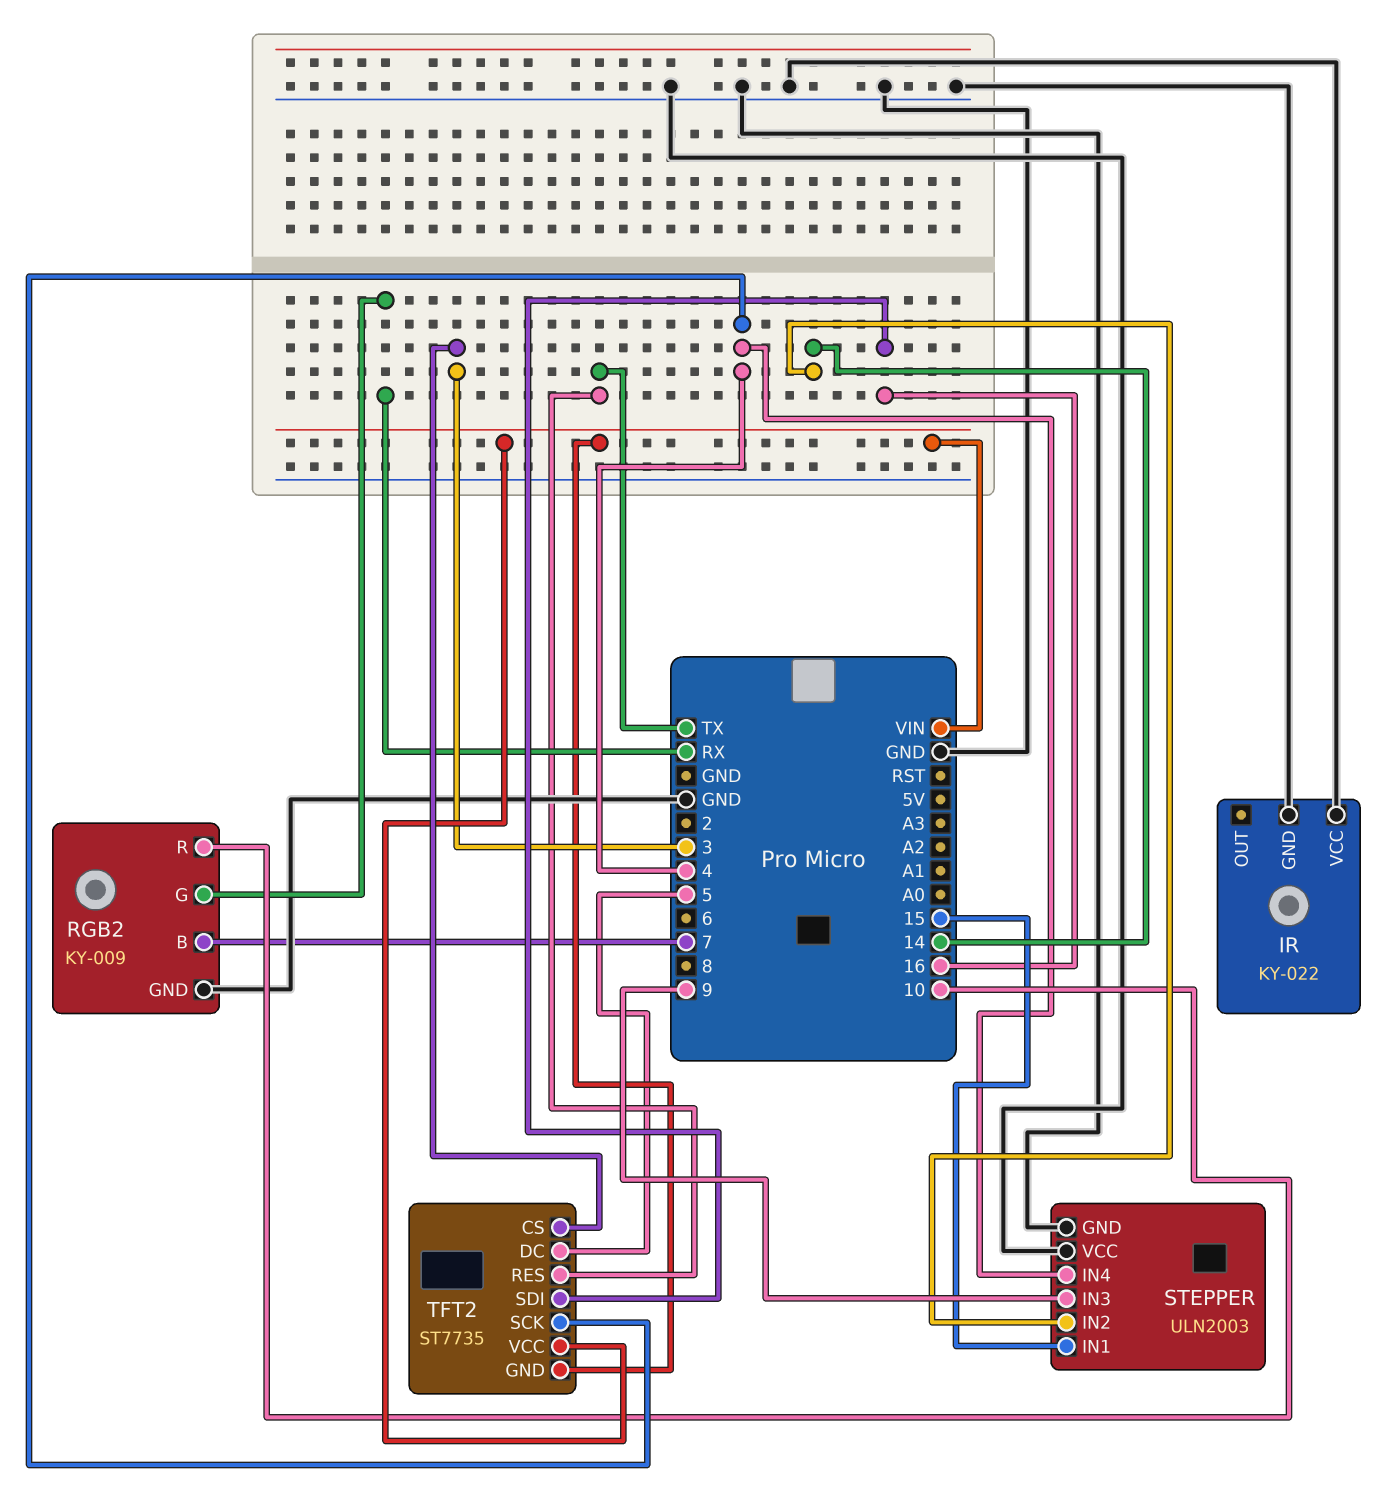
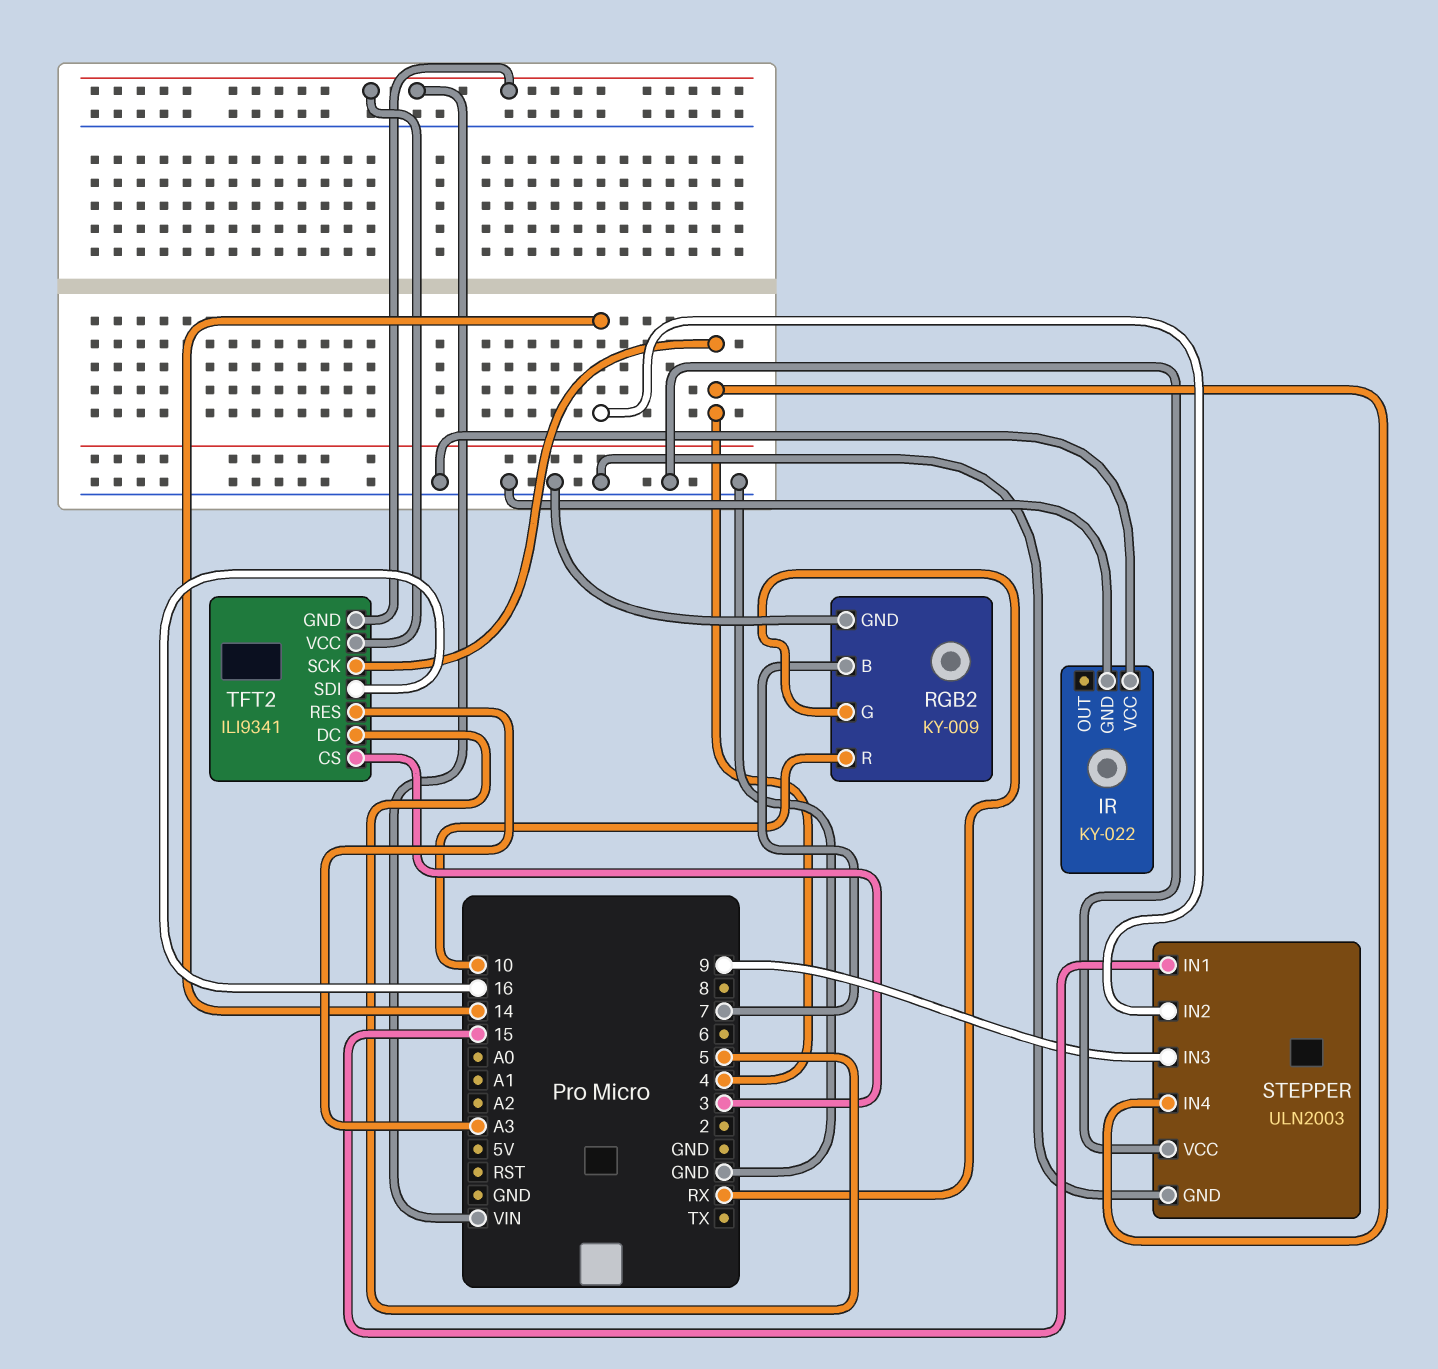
TFT2: ST7735 -> ILI9341
TFT2 pin RES: TX -> A3

